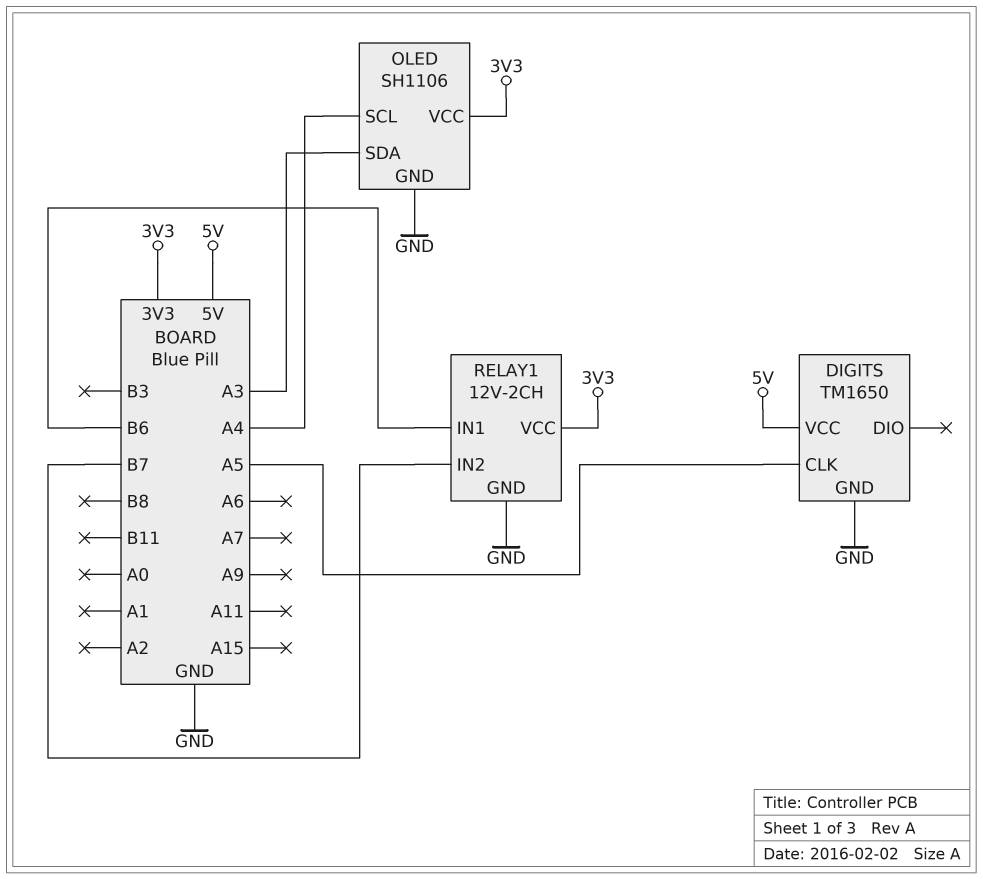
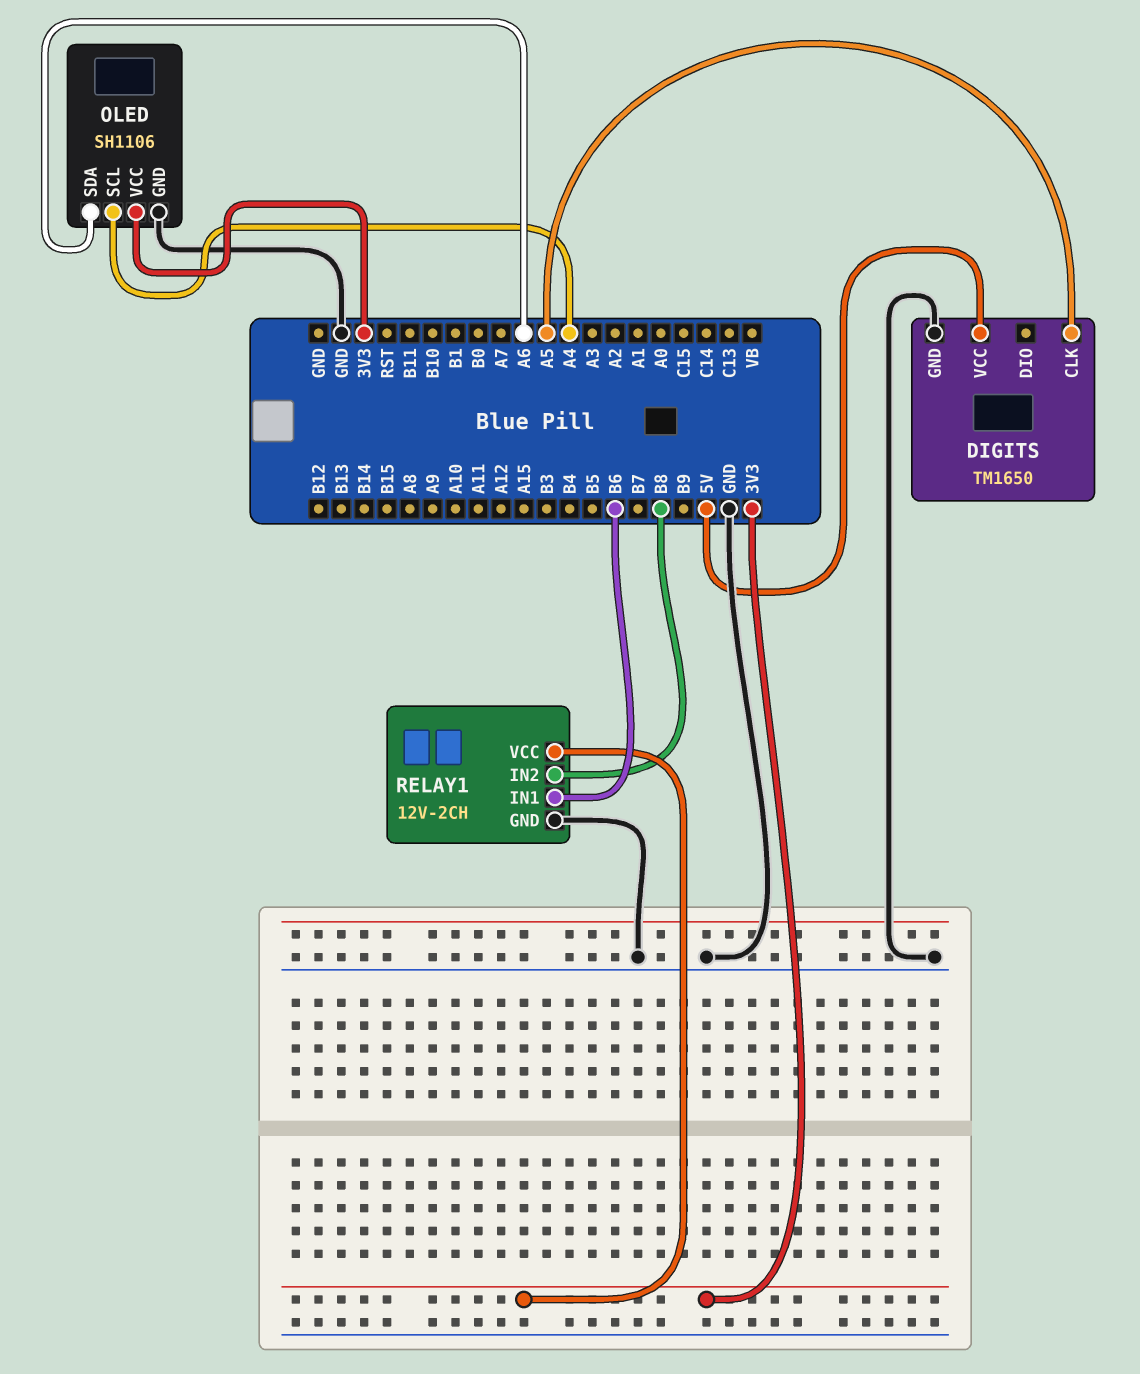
OLED pin SDA: A3 -> A6
RELAY1 pin IN2: B7 -> B8

